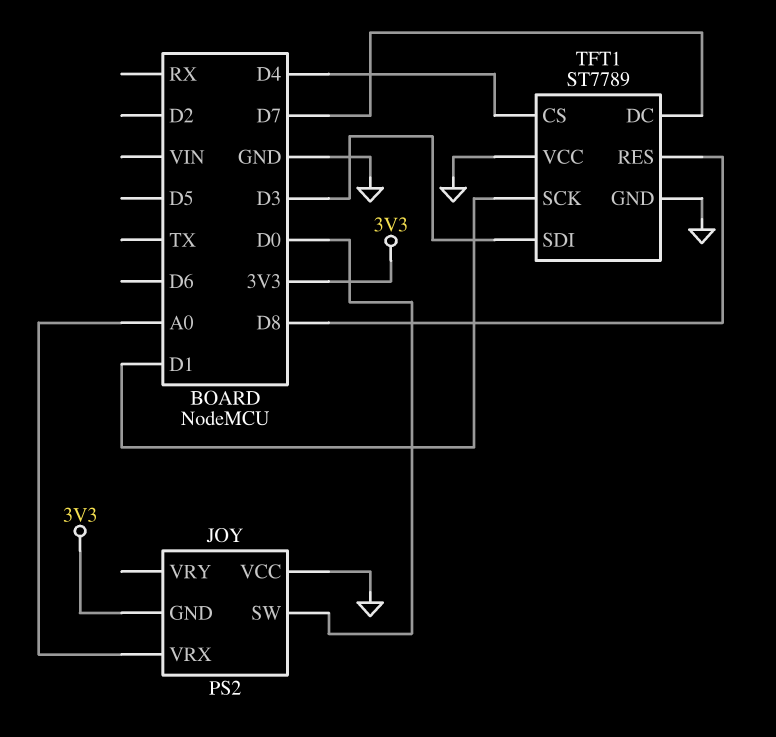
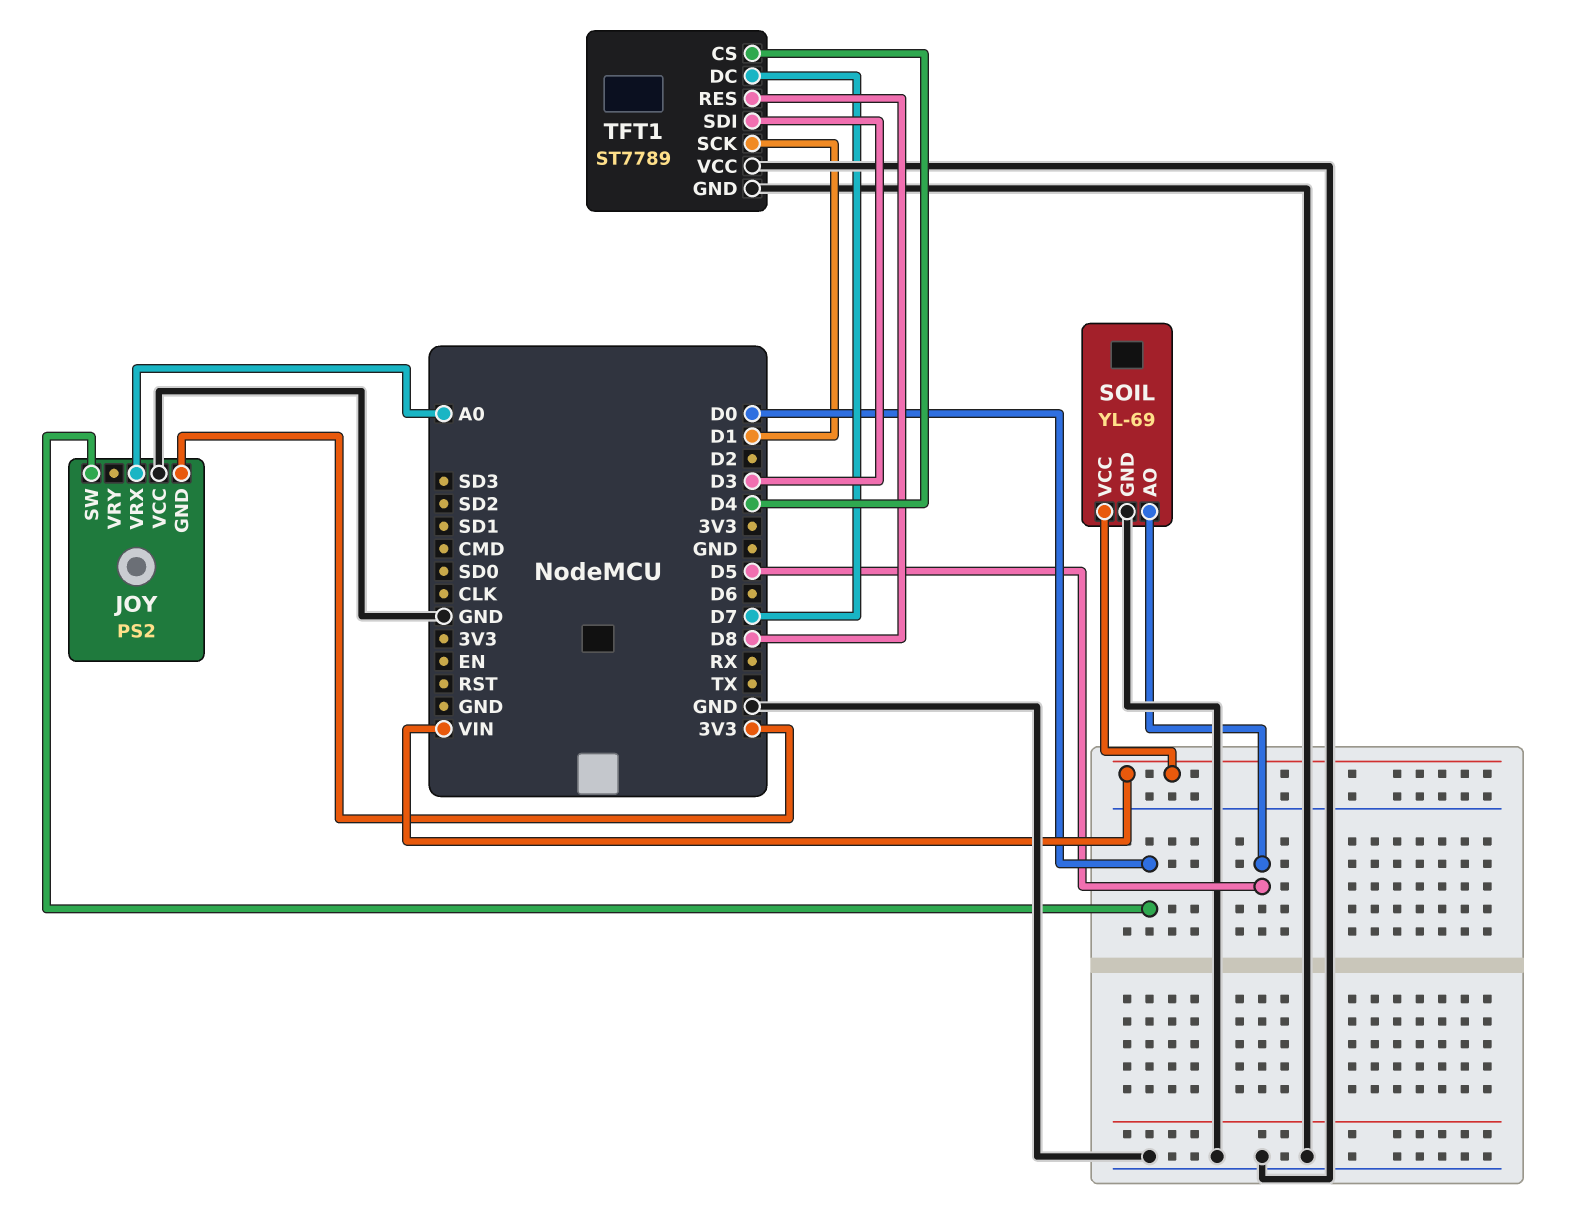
SOIL: none -> YL-69
SOIL pin AO: none -> D5
SOIL pin GND: none -> GND
SOIL pin VCC: none -> VIN

